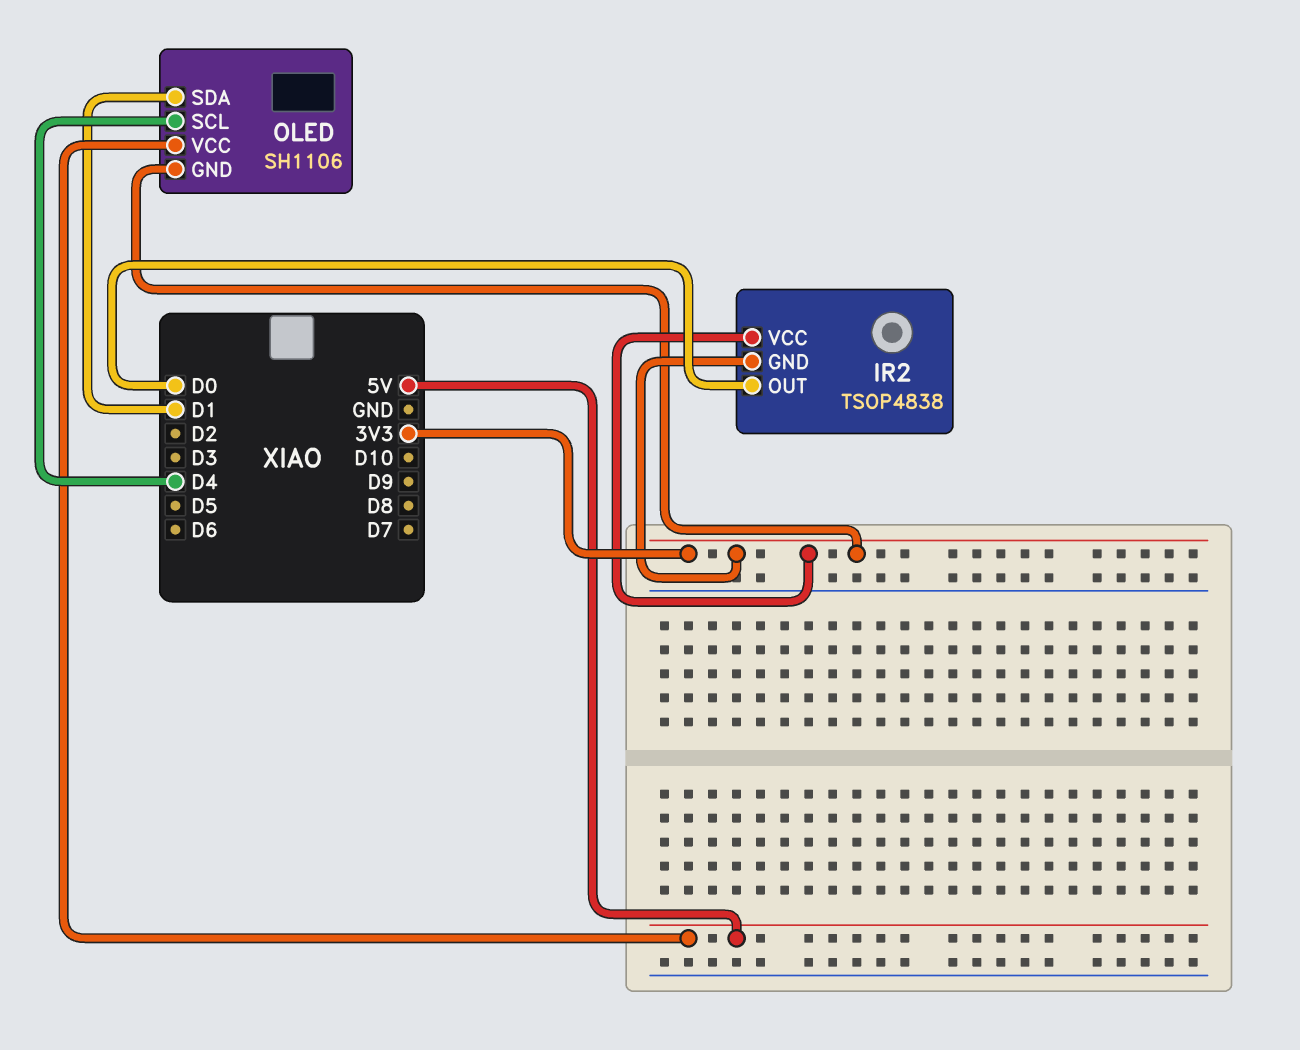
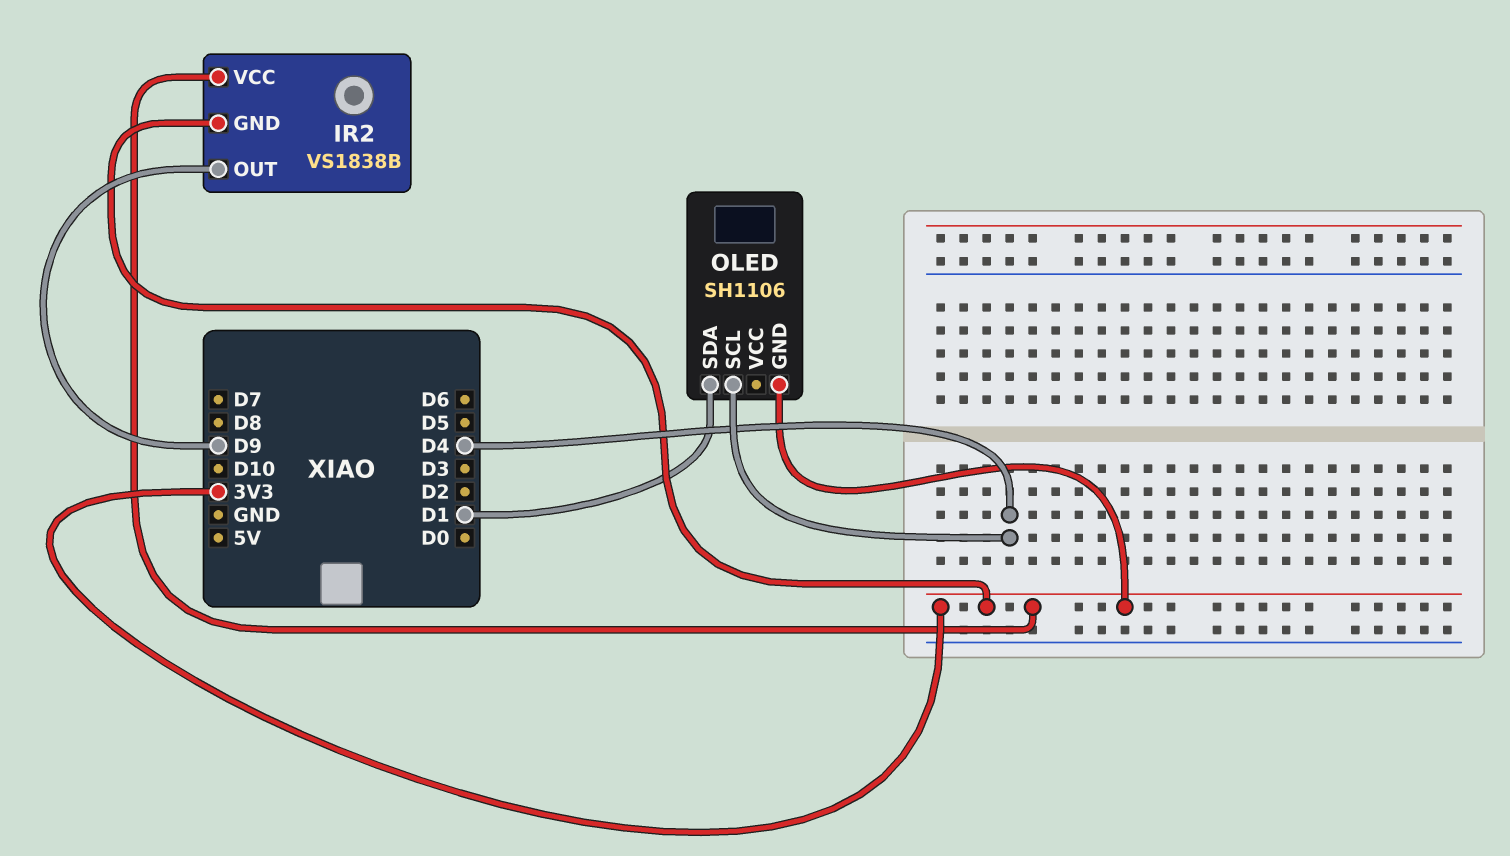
IR2: TSOP4838 -> VS1838B
IR2 pin OUT: D0 -> D9
OLED pin VCC: 5V -> none

